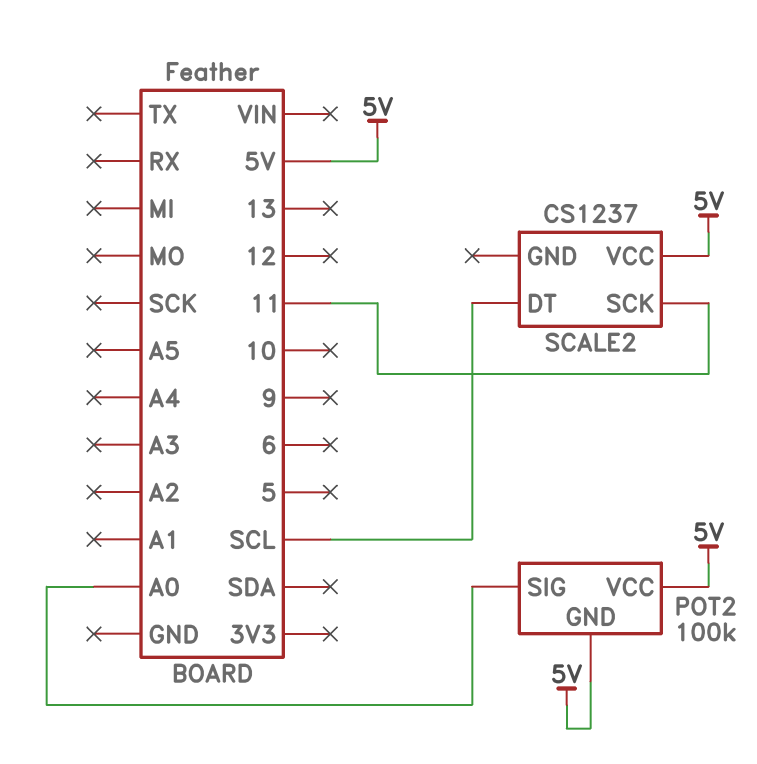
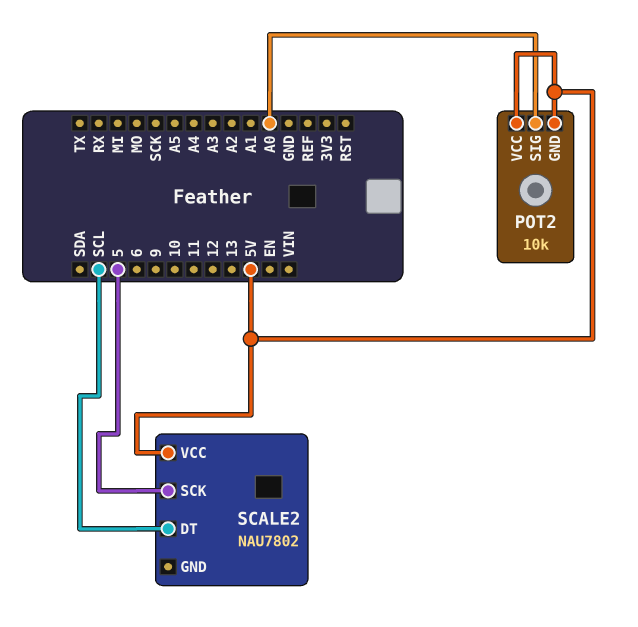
POT2: 100k -> 10k
SCALE2: CS1237 -> NAU7802
SCALE2 pin SCK: 11 -> 5

